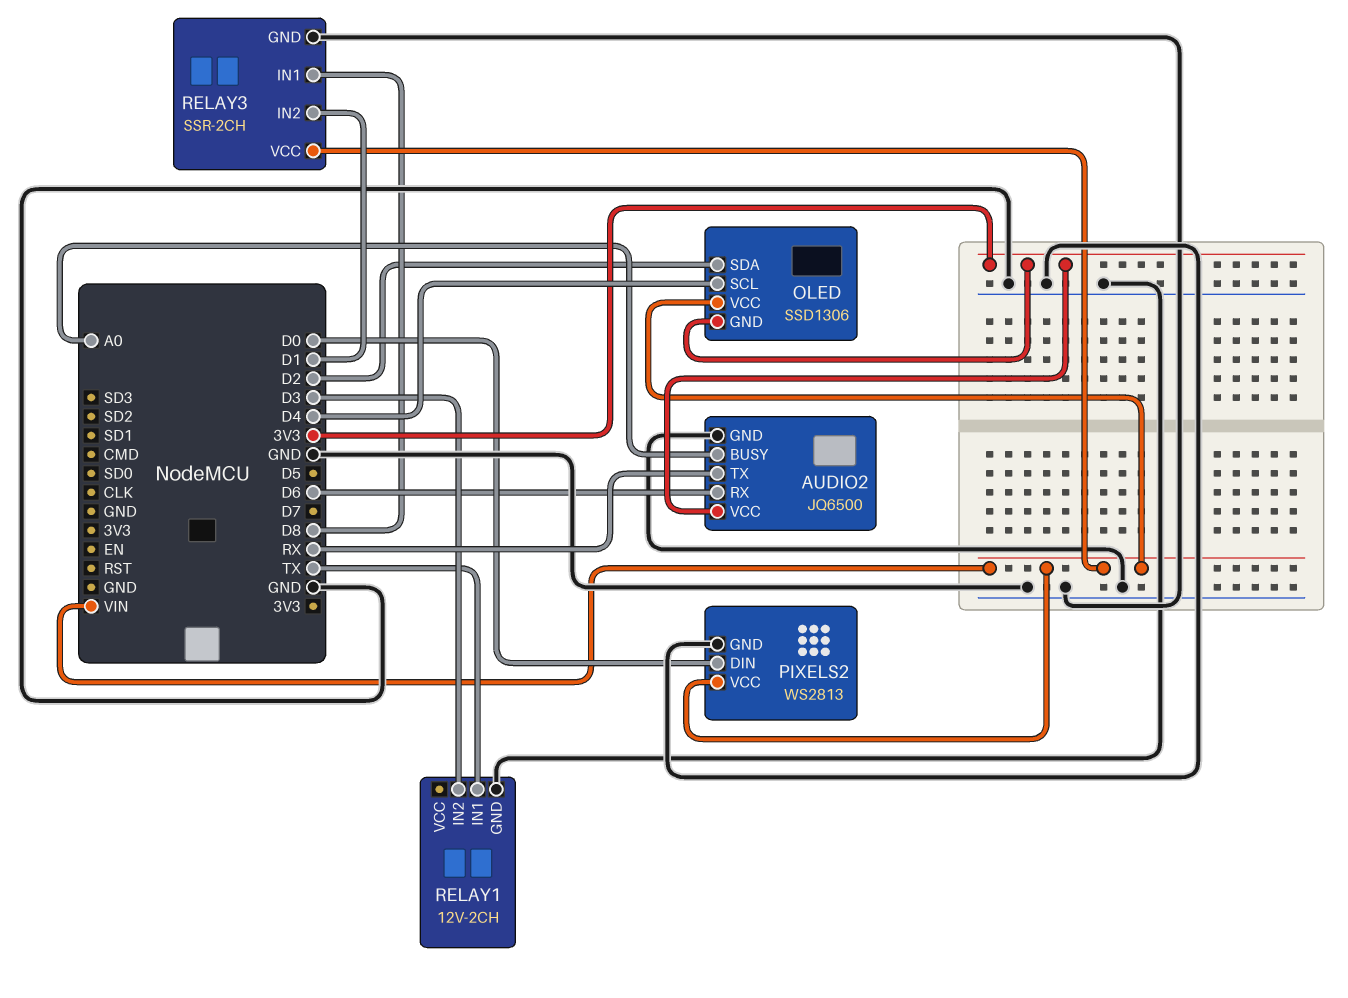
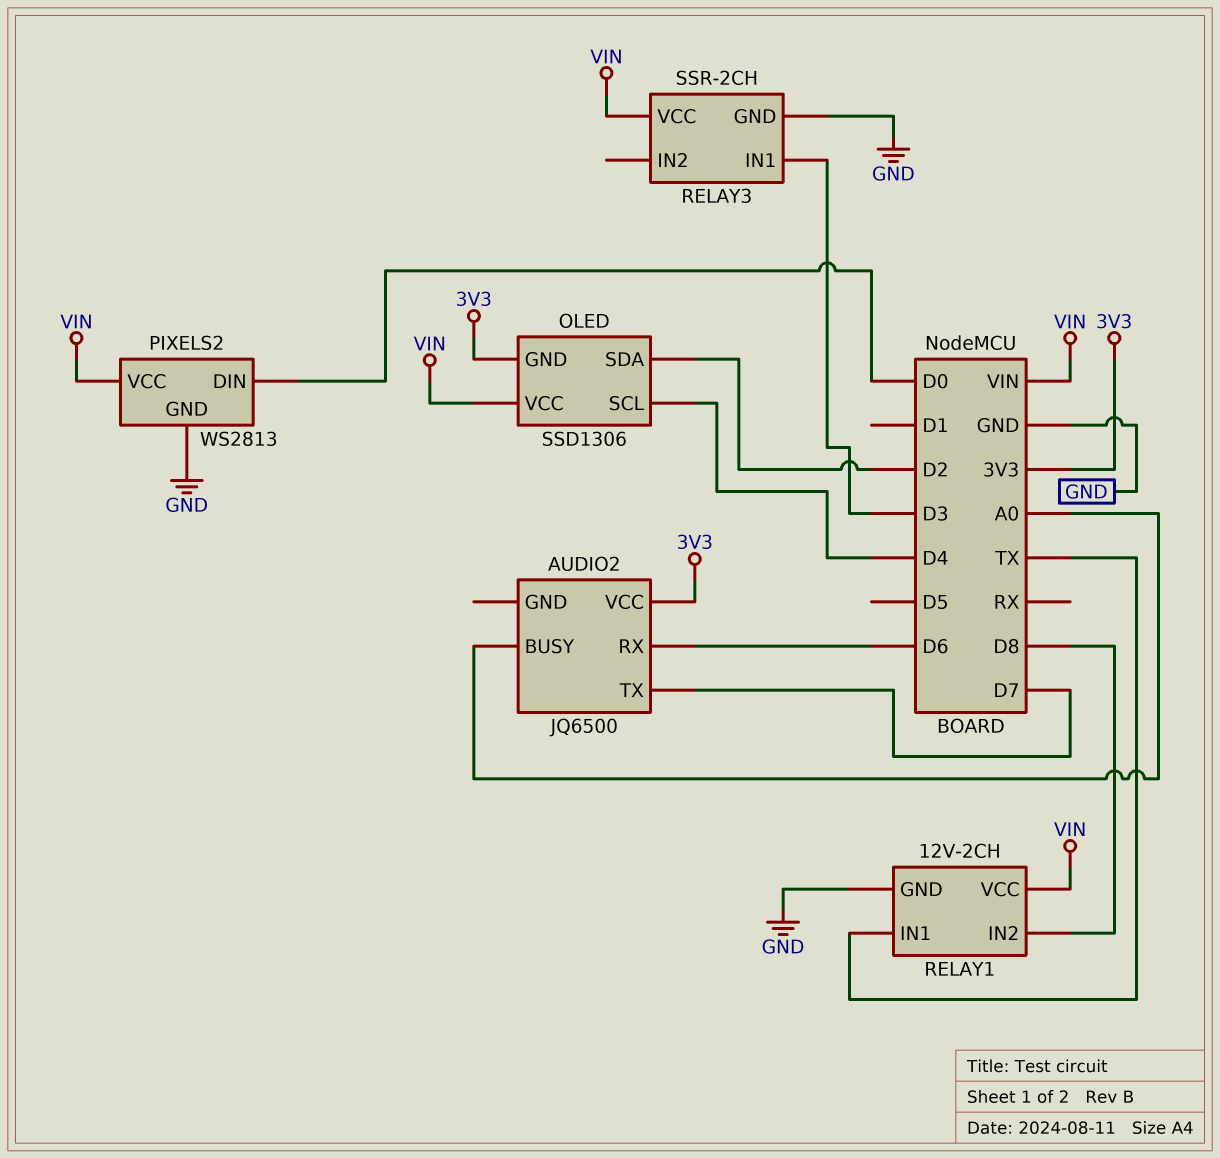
AUDIO2 pin GND: GND -> none
AUDIO2 pin TX: RX -> D7
RELAY1 pin IN2: D3 -> D8
RELAY1 pin VCC: none -> VIN
RELAY3 pin IN1: D8 -> D3
RELAY3 pin IN2: D1 -> none

